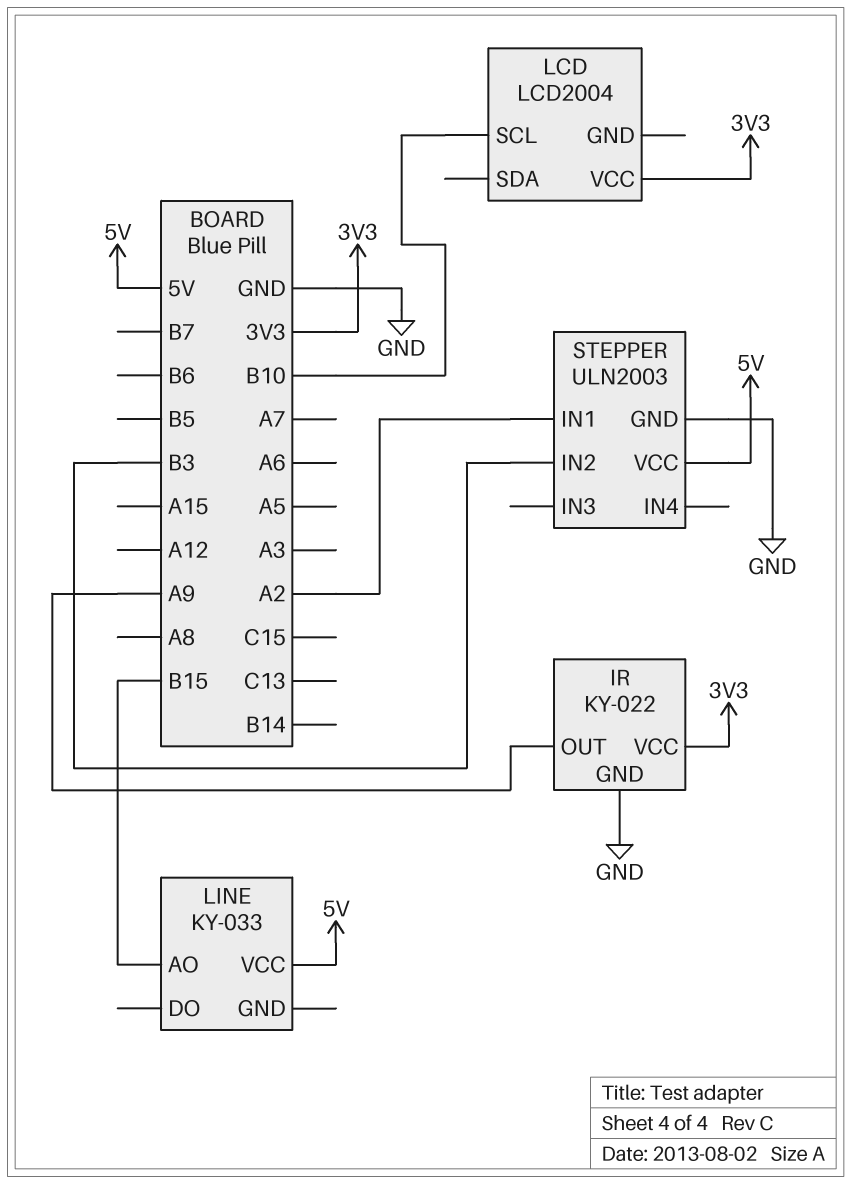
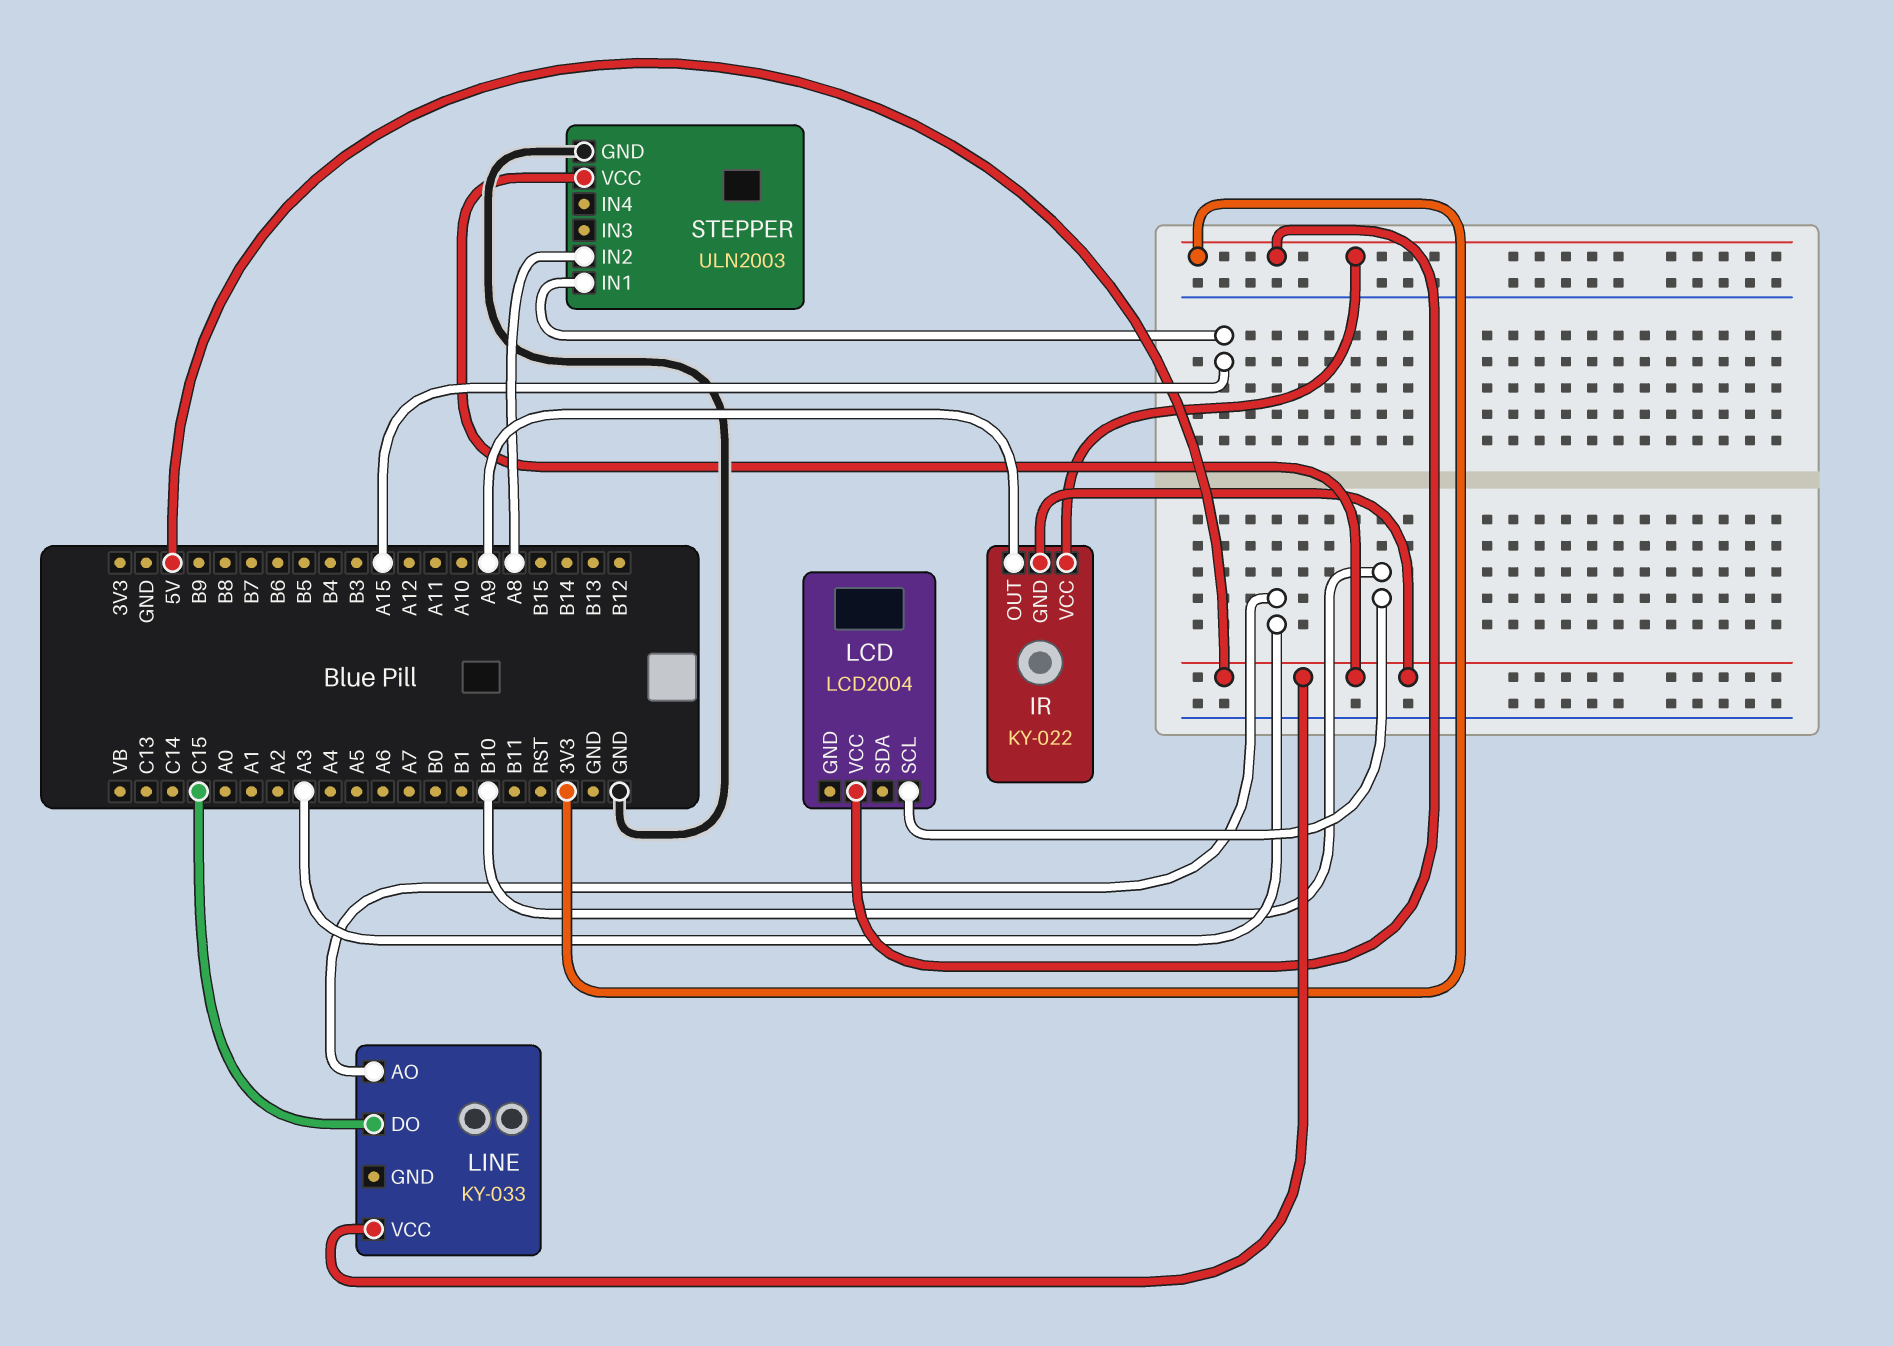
IR pin GND: GND -> 5V
LINE pin AO: B15 -> A3
LINE pin DO: none -> C15
STEPPER pin IN1: A2 -> A15
STEPPER pin IN2: B3 -> A8

